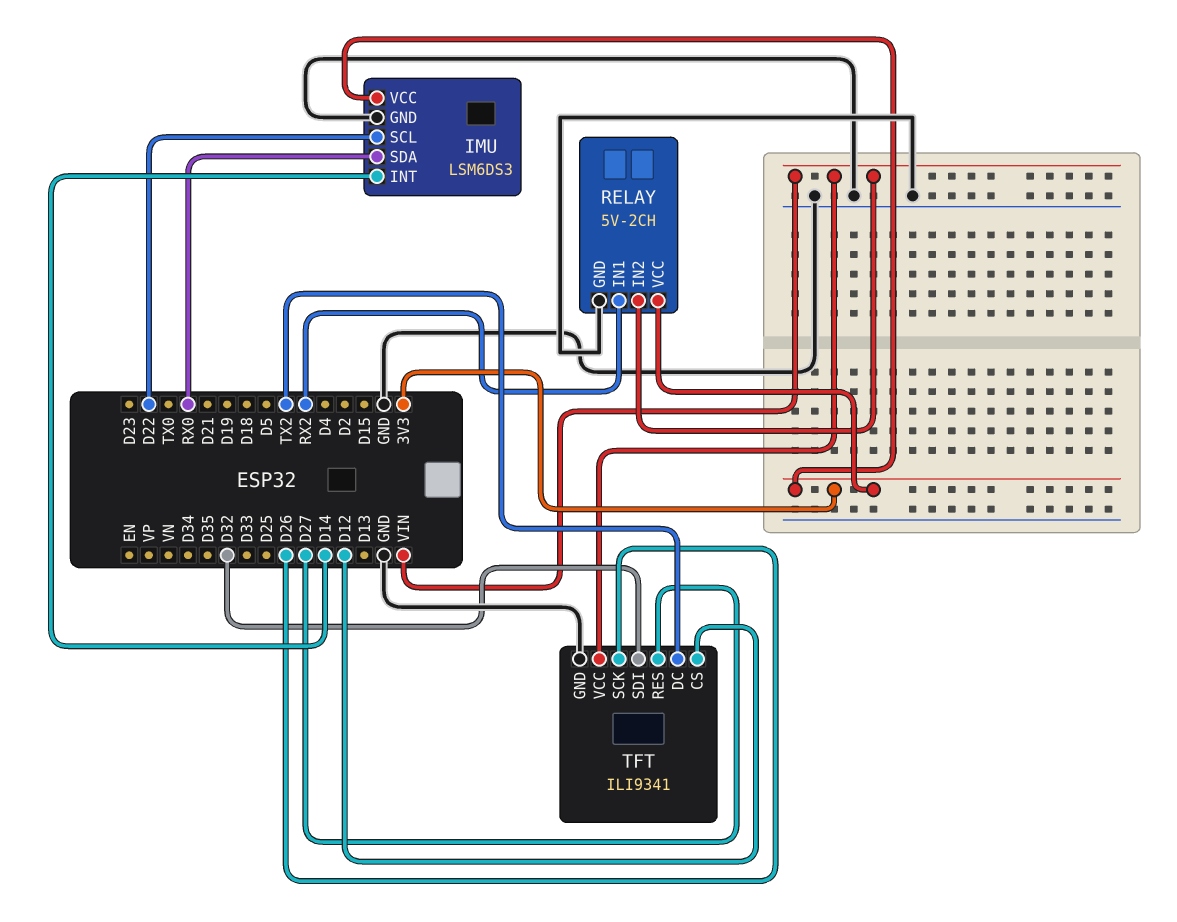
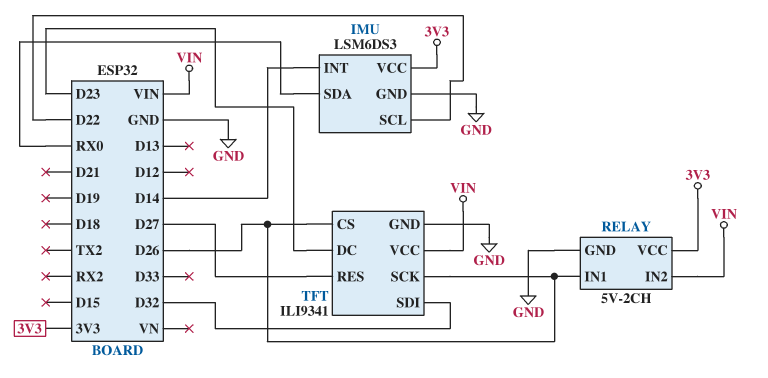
RELAY pin IN1: RX2 -> D26
TFT pin CS: D12 -> D26
TFT pin DC: TX2 -> D23

